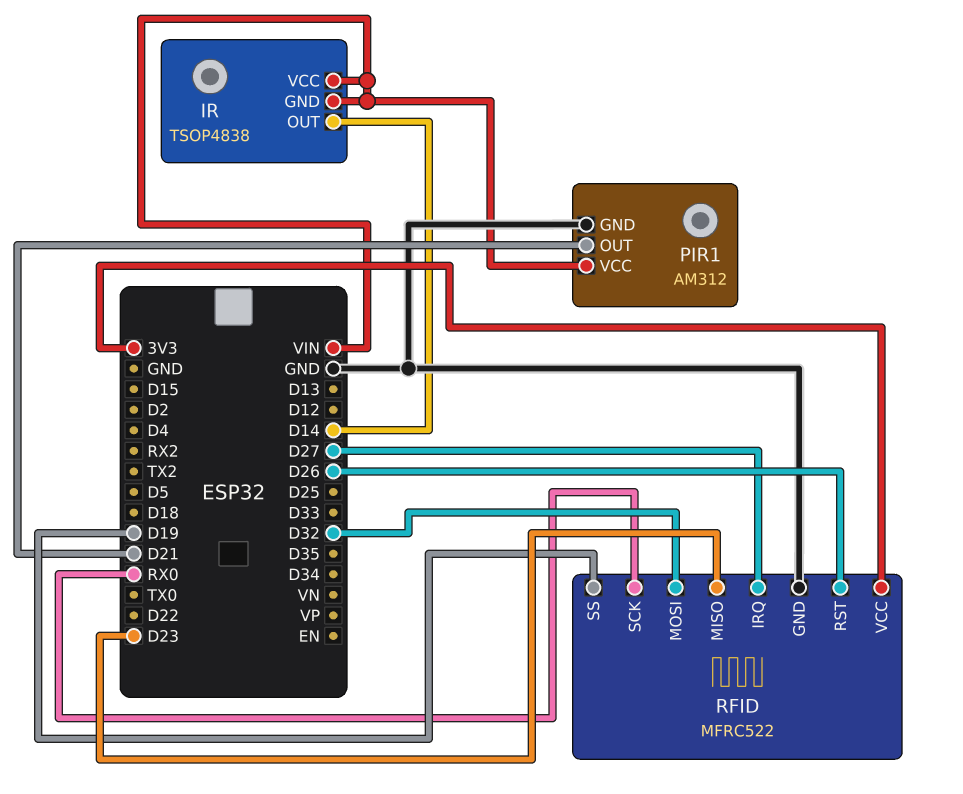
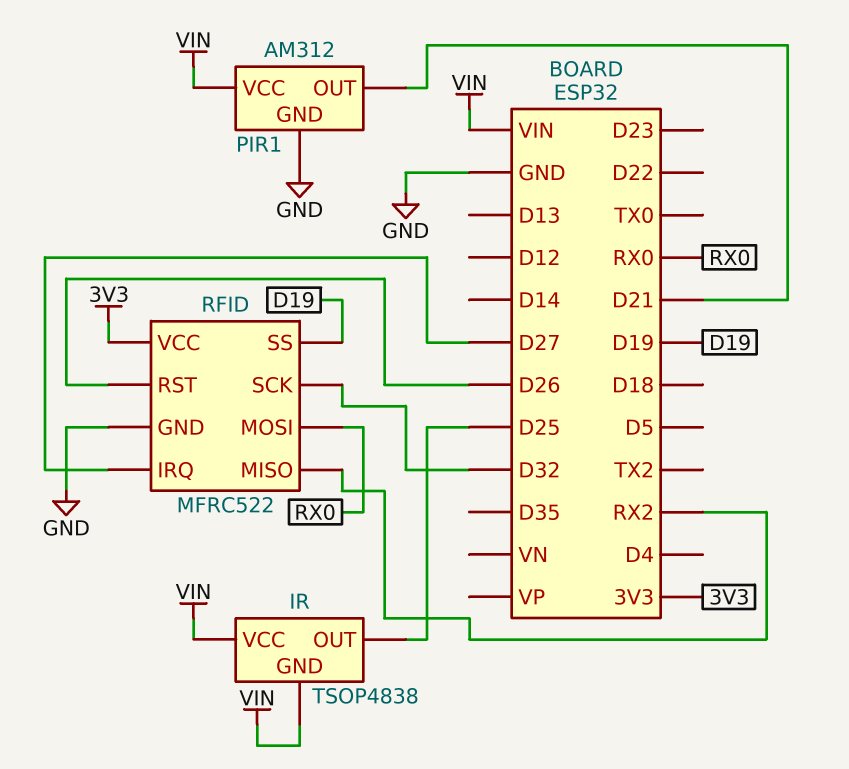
IR pin OUT: D14 -> D25
RFID pin MISO: D23 -> RX2
RFID pin MOSI: D32 -> RX0
RFID pin SCK: RX0 -> D32

